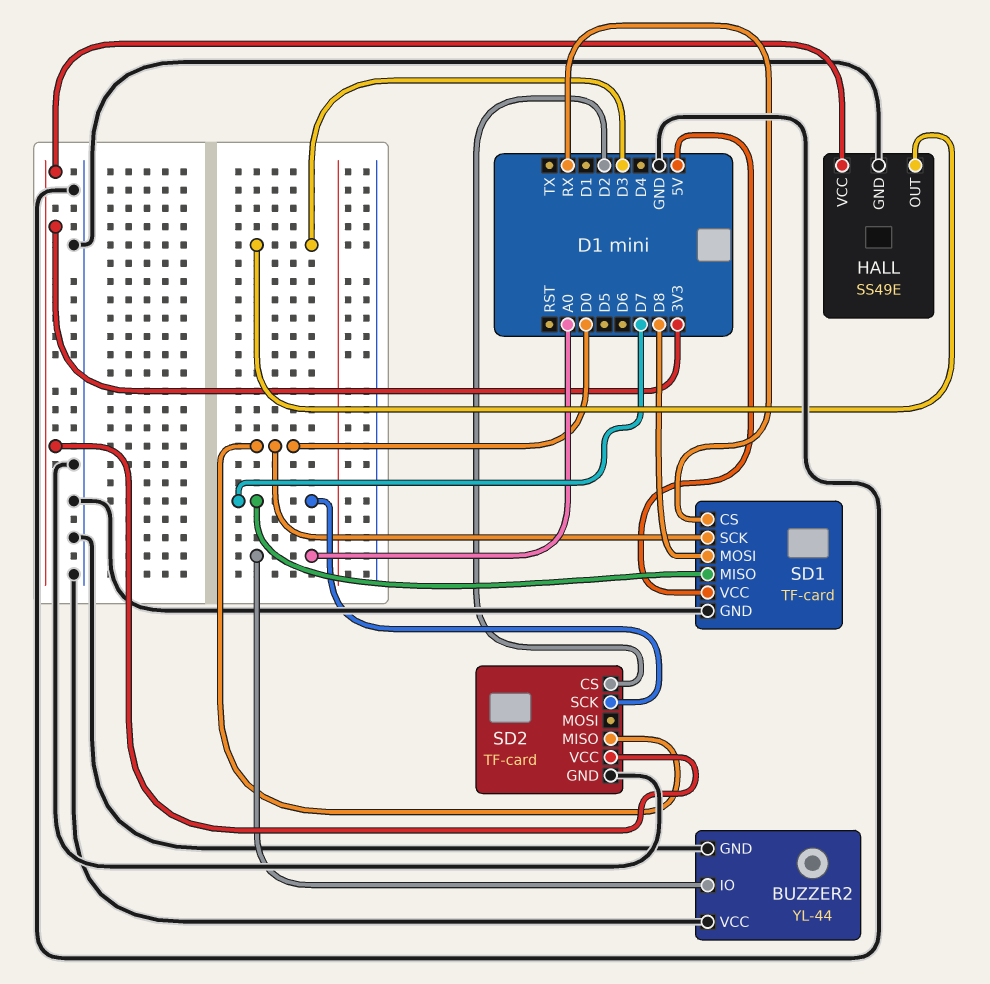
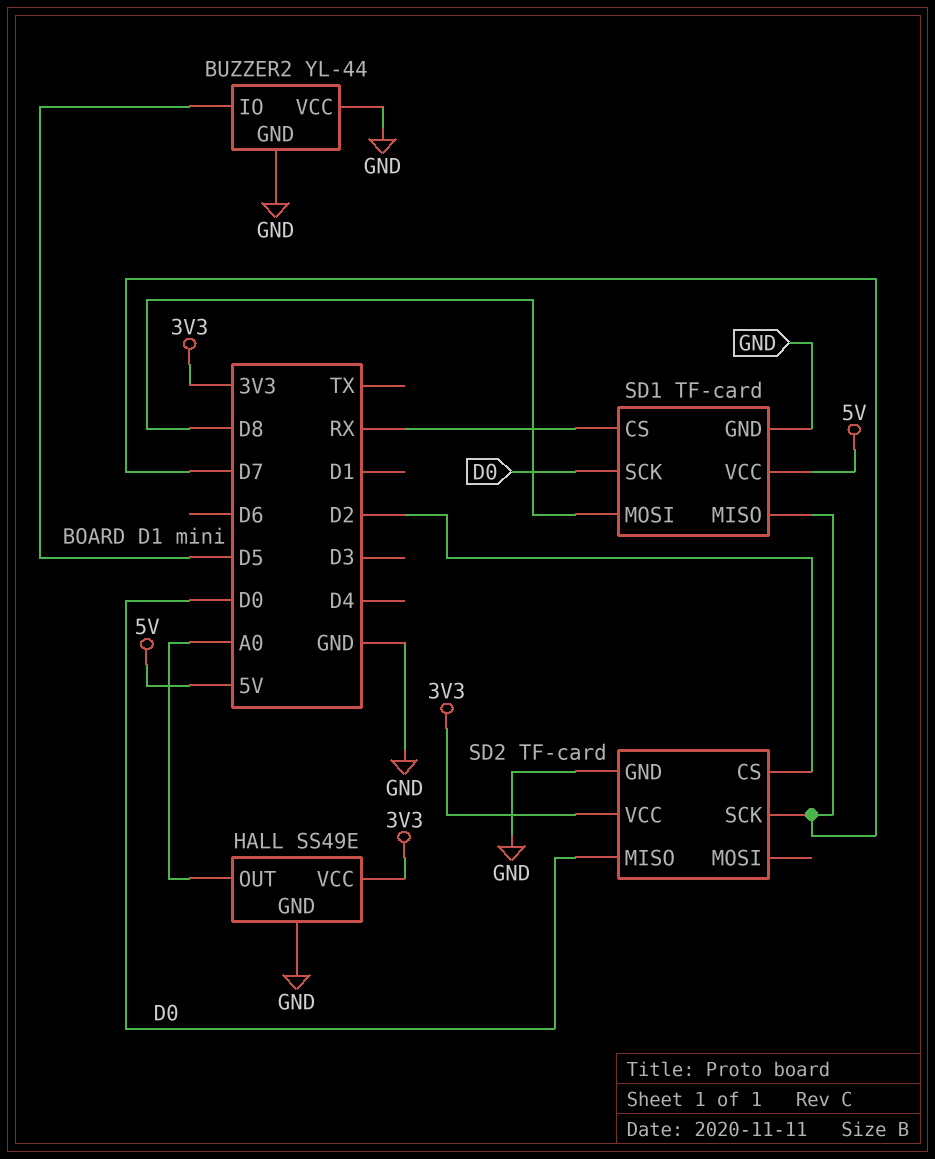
BUZZER2 pin IO: A0 -> D5
HALL pin OUT: D3 -> A0

